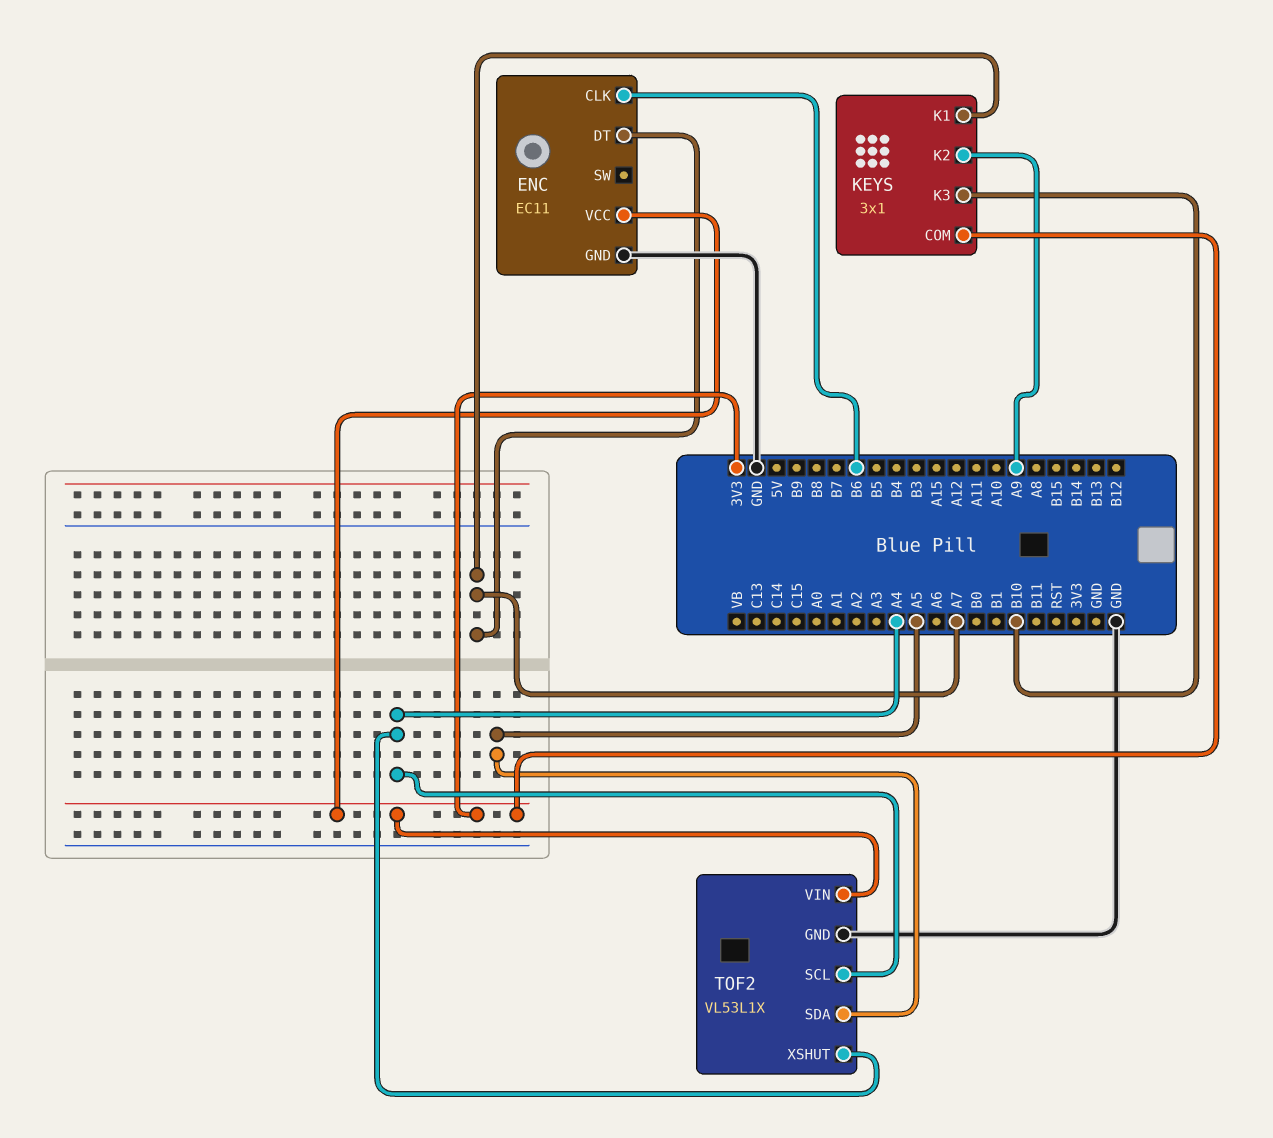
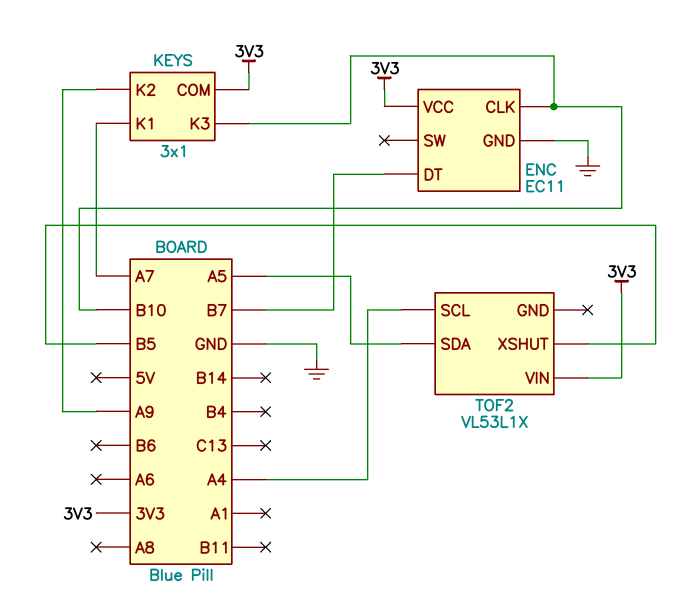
ENC pin CLK: B6 -> B10
ENC pin DT: A7 -> B7
TOF2 pin GND: GND -> none
TOF2 pin XSHUT: A4 -> B5

